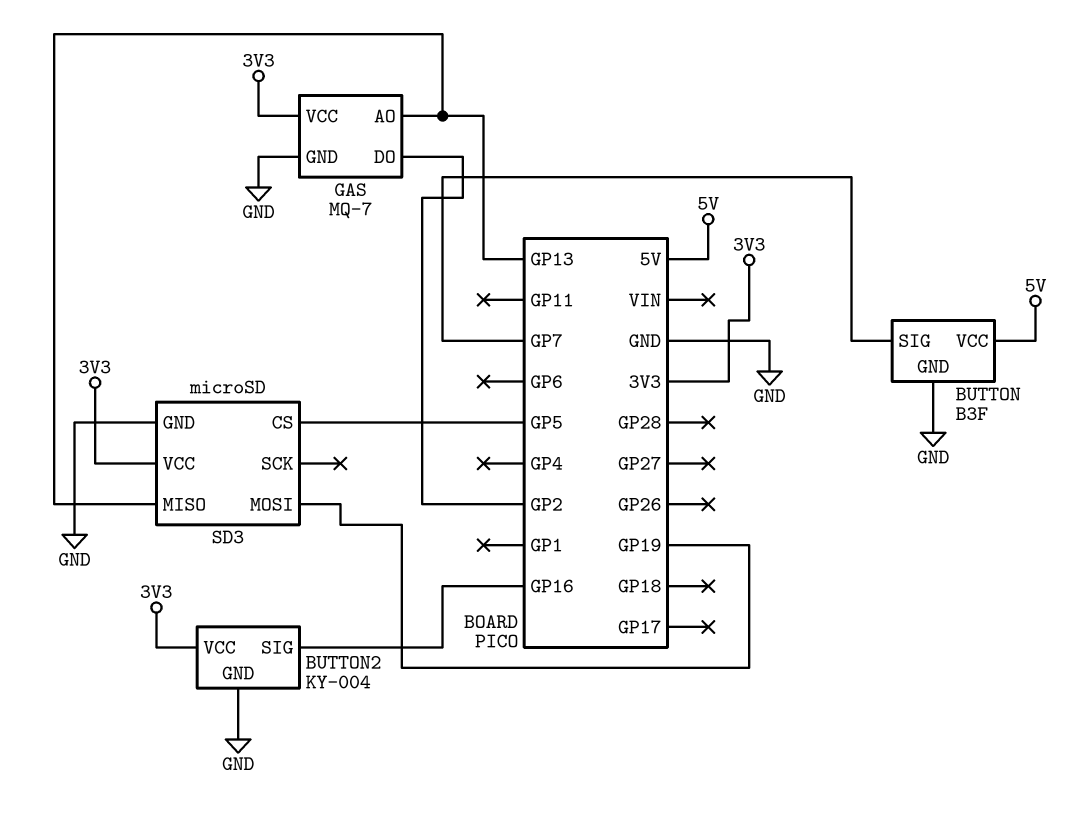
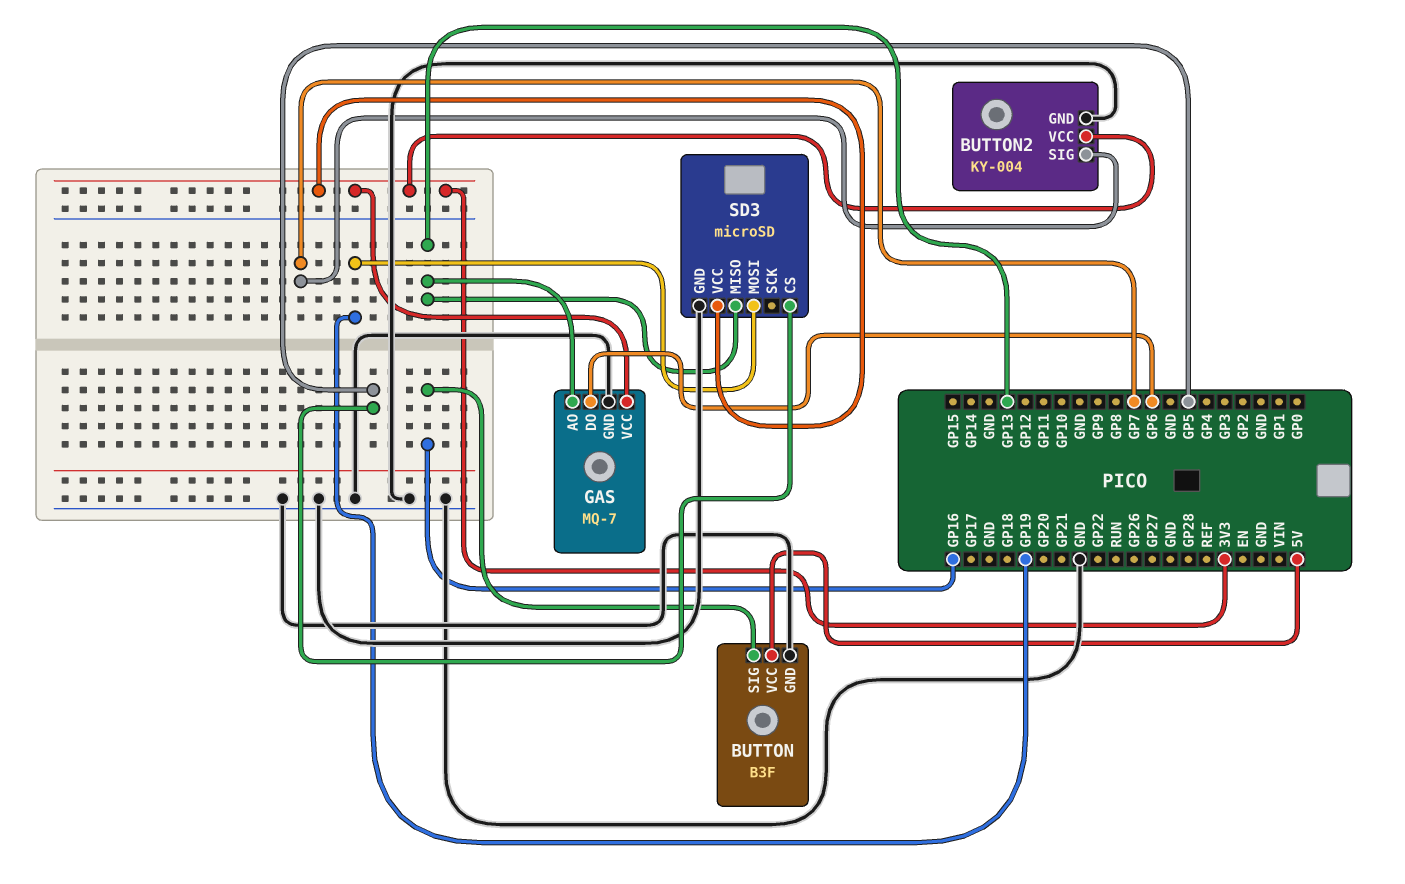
BUTTON pin SIG: GP7 -> GP16
BUTTON2 pin SIG: GP16 -> GP7
GAS pin DO: GP2 -> GP6

